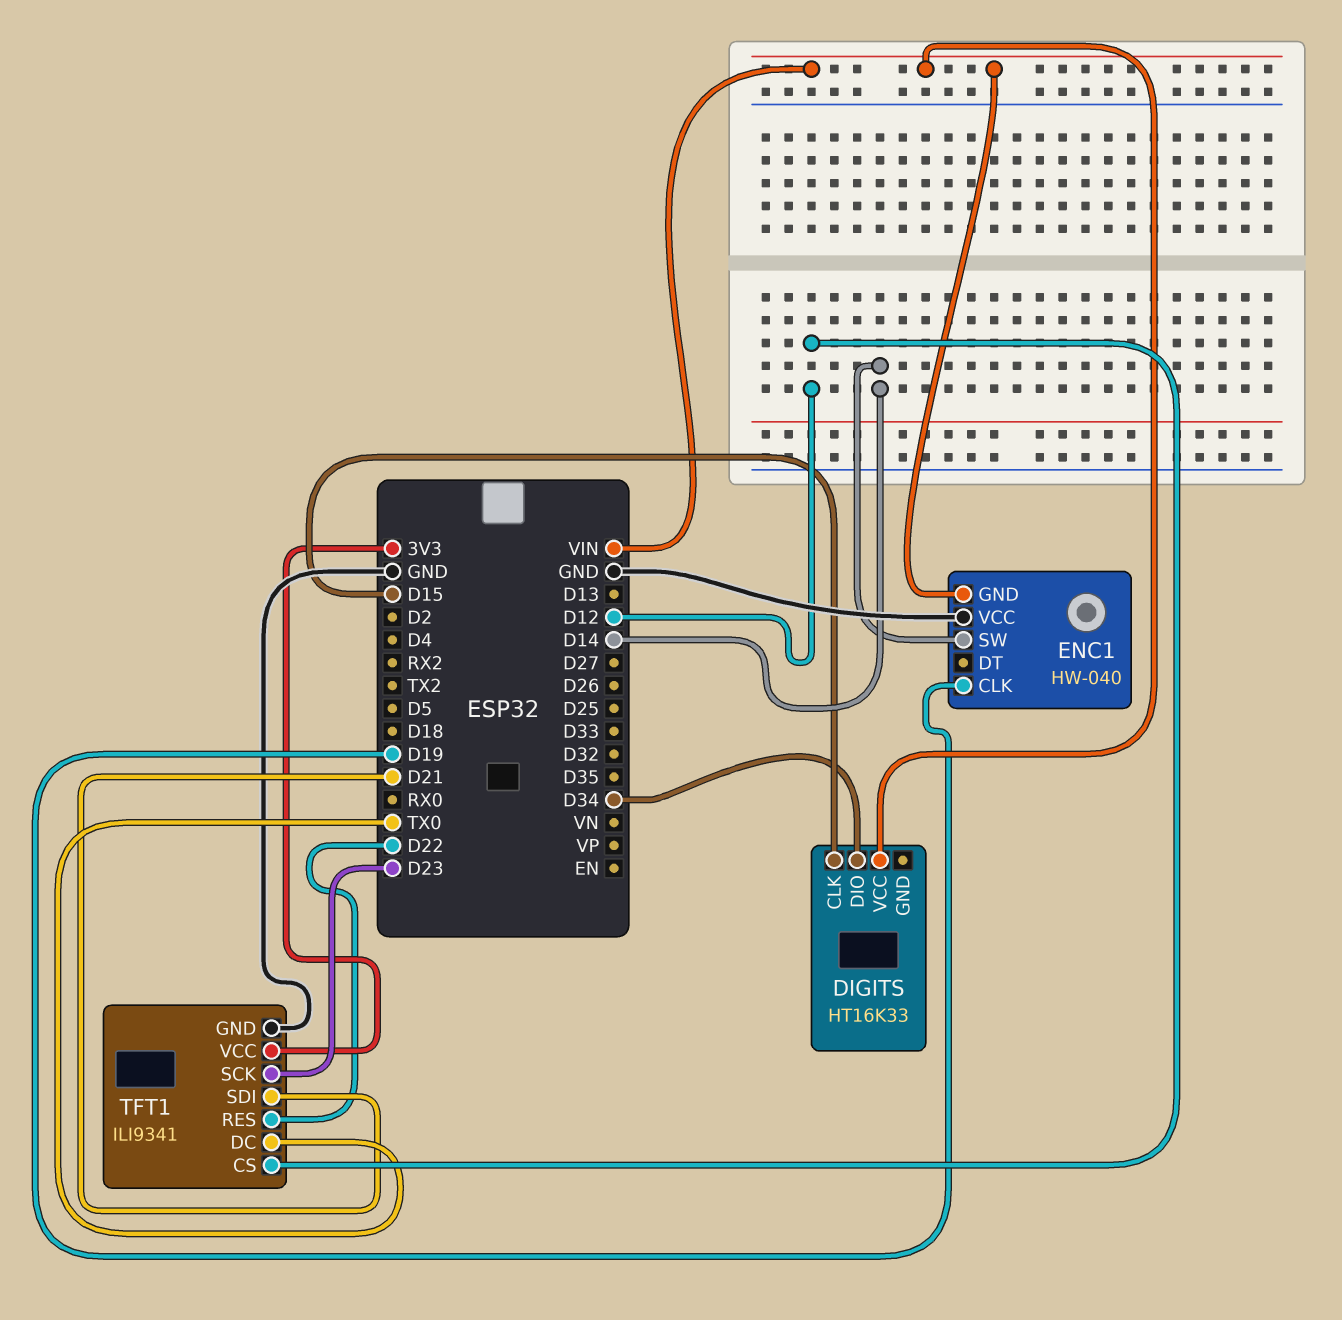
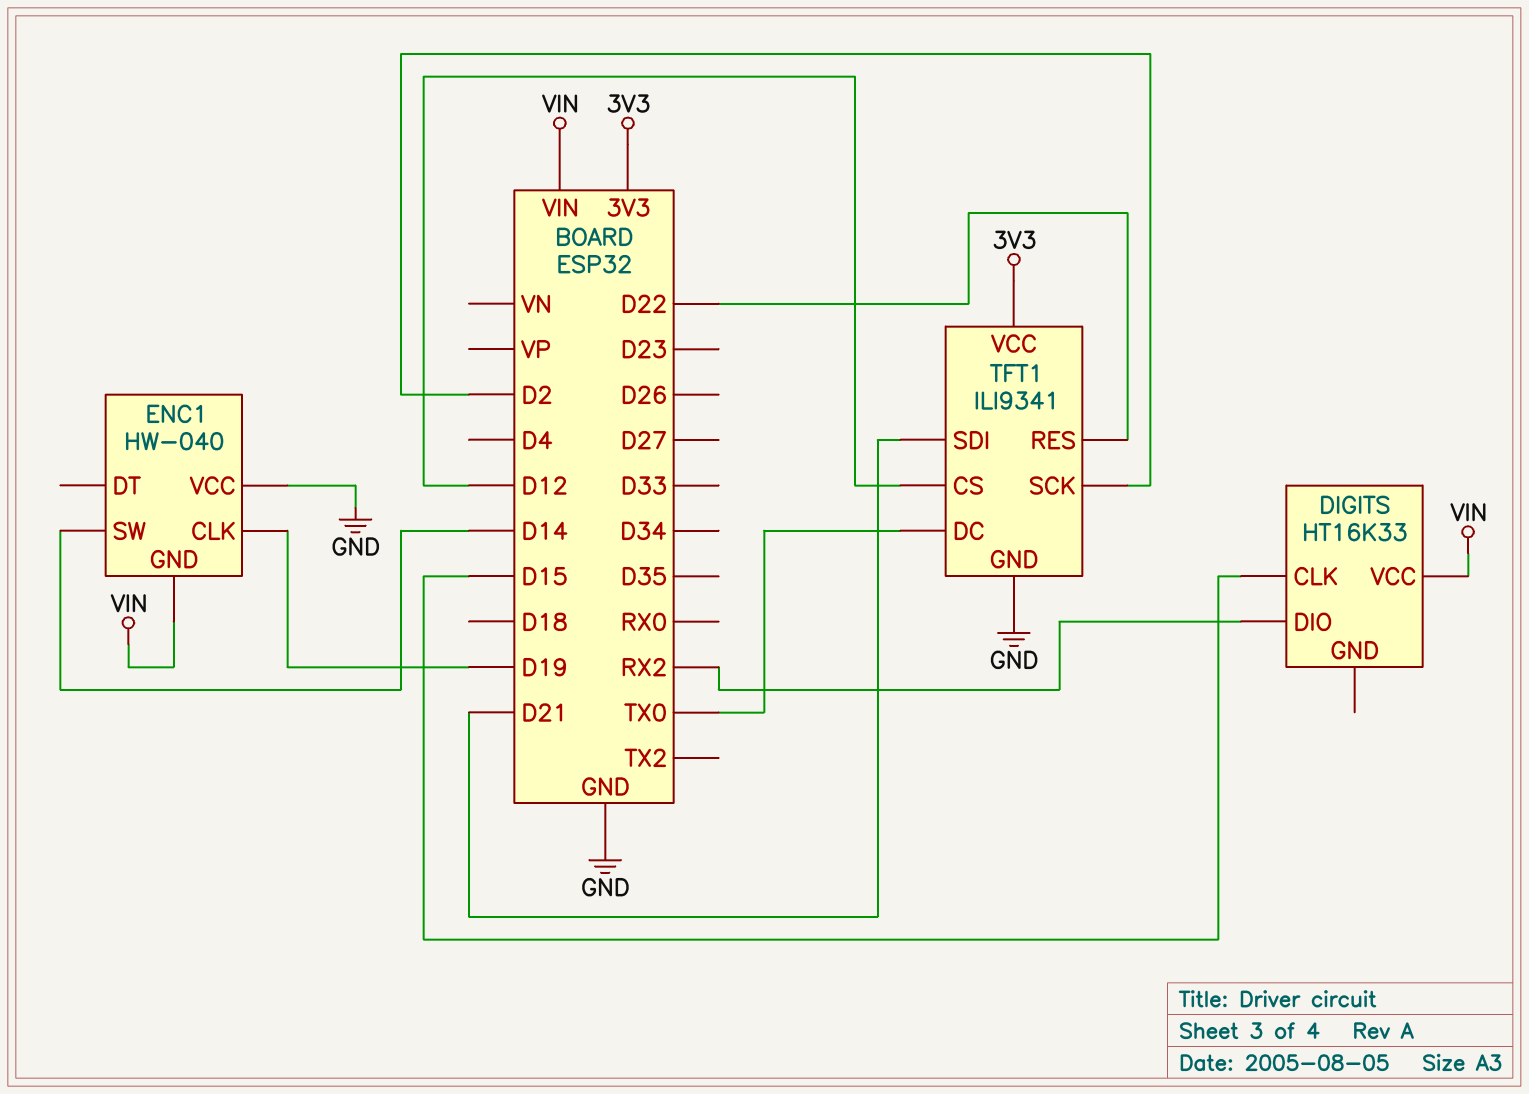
DIGITS pin DIO: D34 -> RX2
TFT1 pin SCK: D23 -> D2

